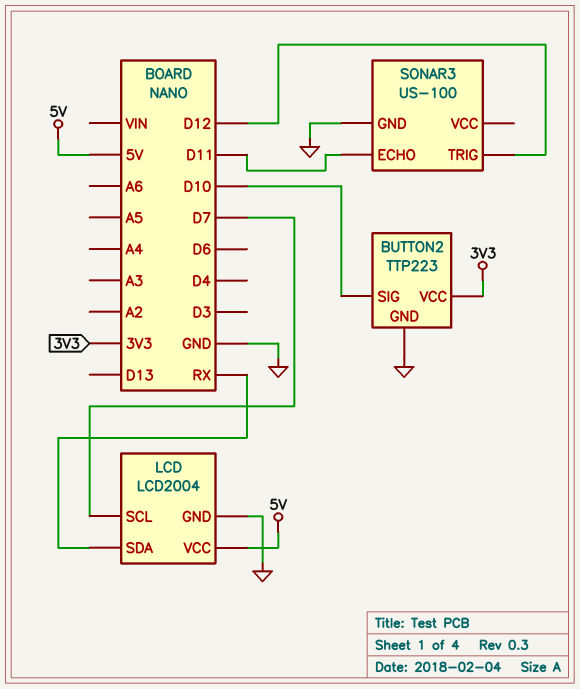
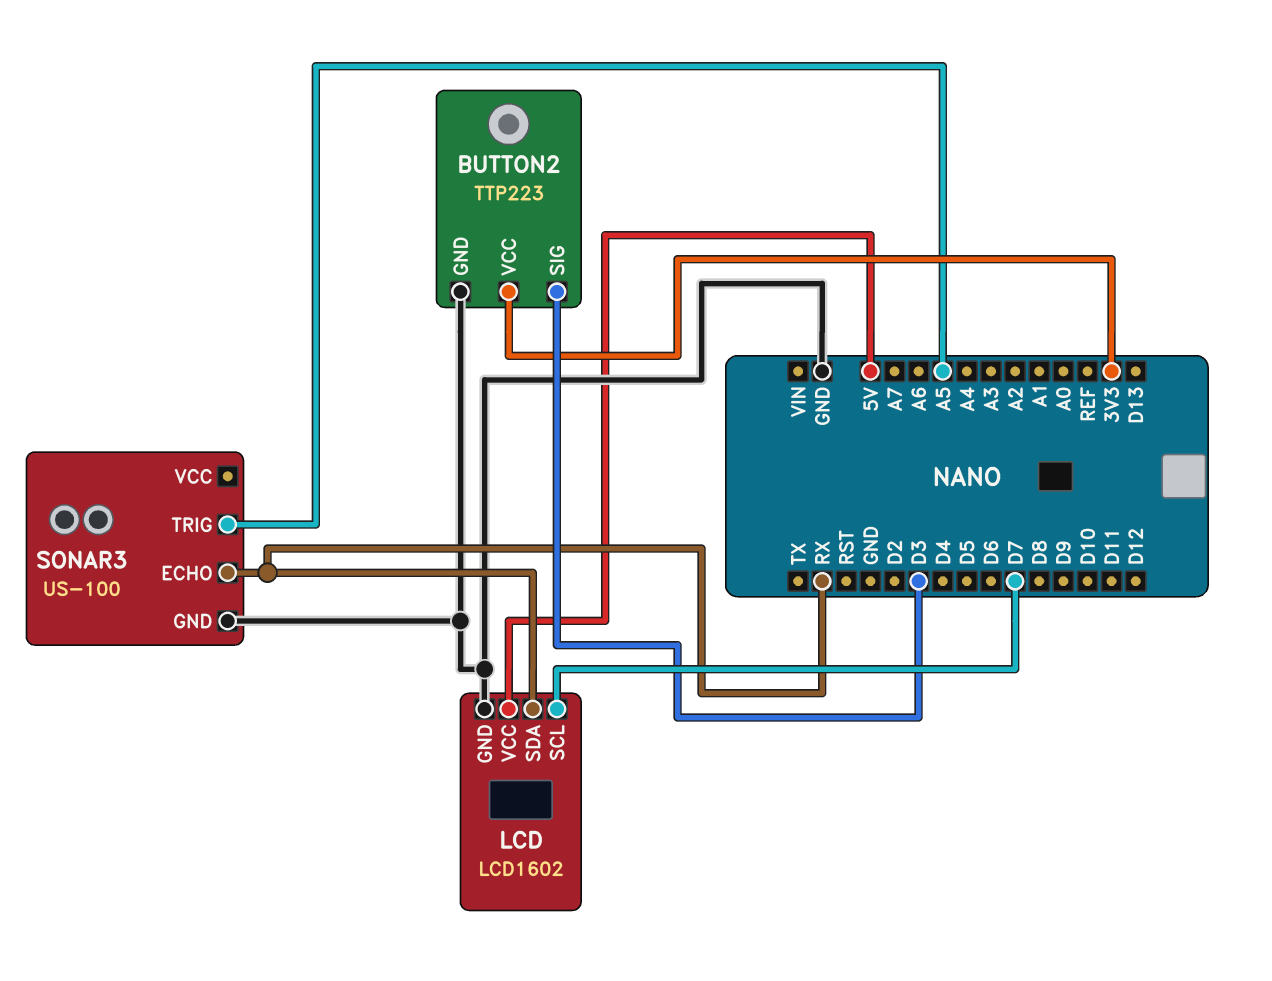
BUTTON2 pin SIG: D10 -> D3
LCD: LCD2004 -> LCD1602
SONAR3 pin ECHO: D11 -> RX
SONAR3 pin TRIG: D12 -> A5

